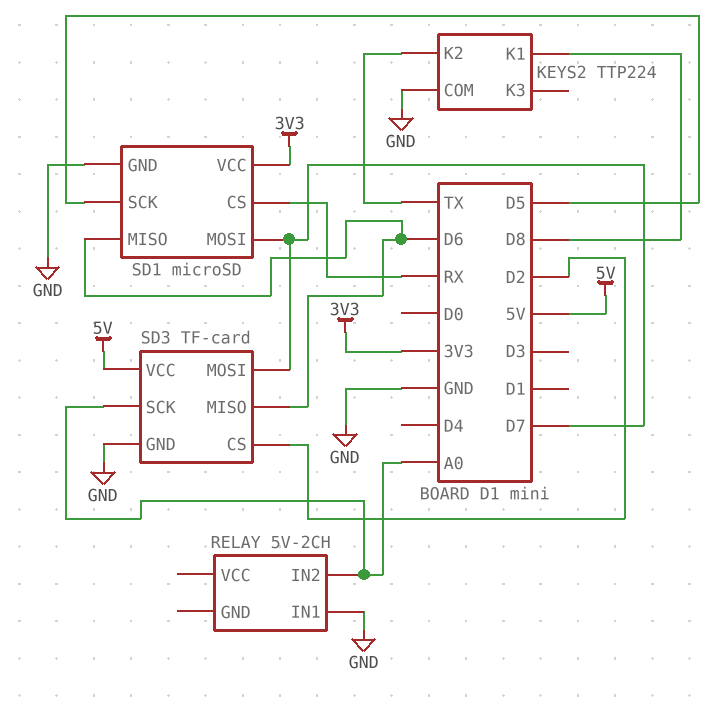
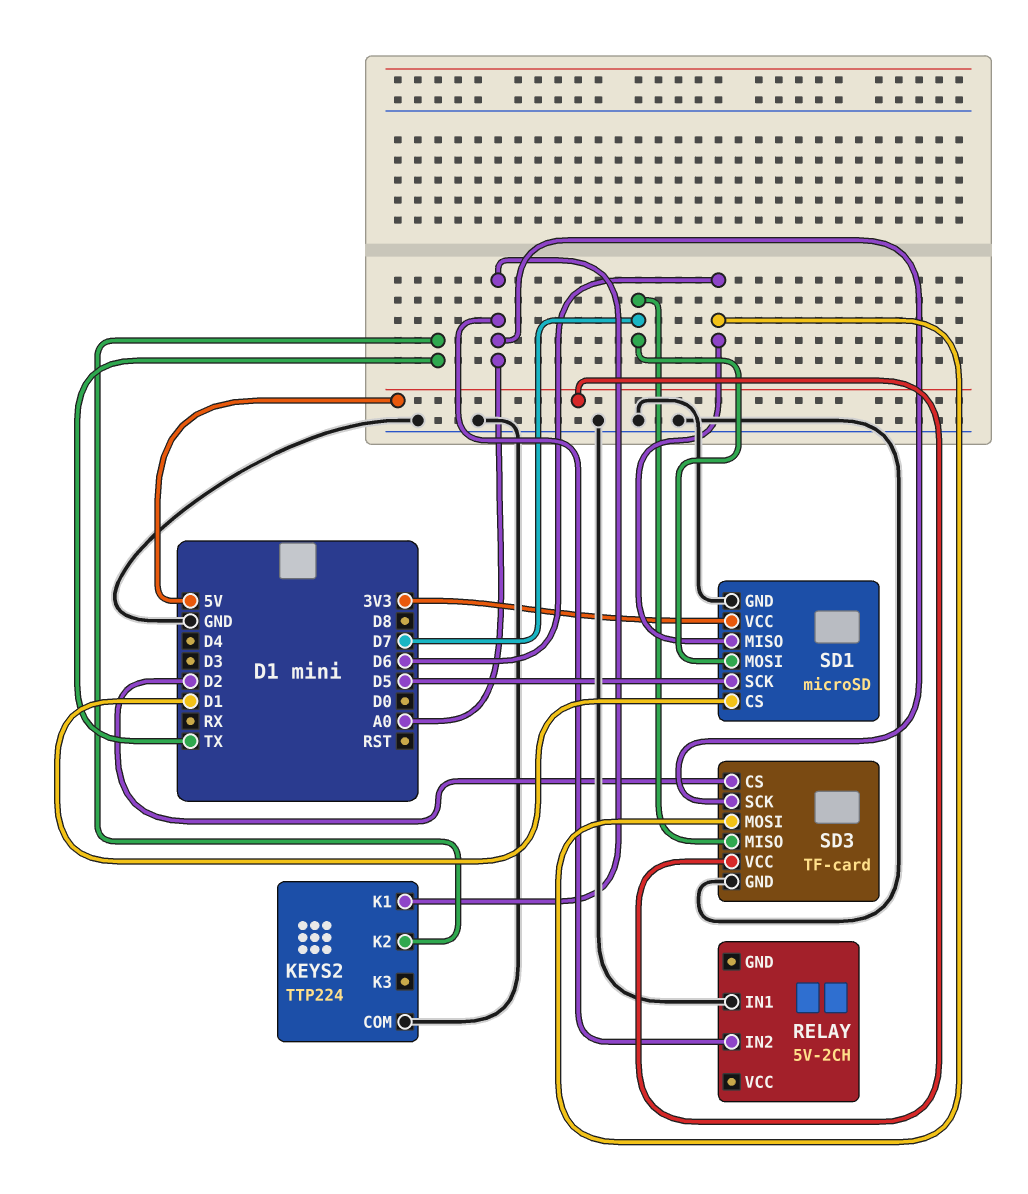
KEYS2 pin K1: D8 -> A0
SD1 pin CS: RX -> D1
SD3 pin MISO: D6 -> D7
SD3 pin MOSI: D7 -> D6

